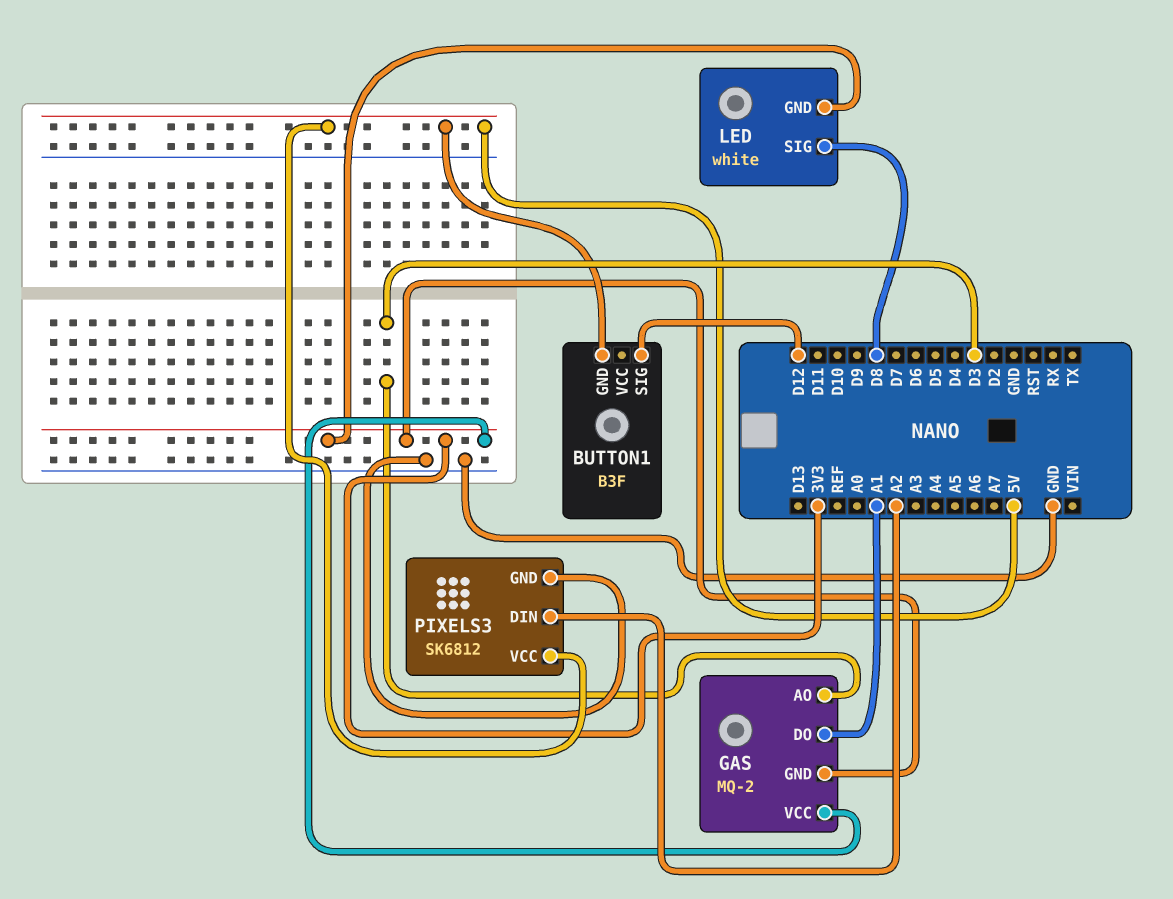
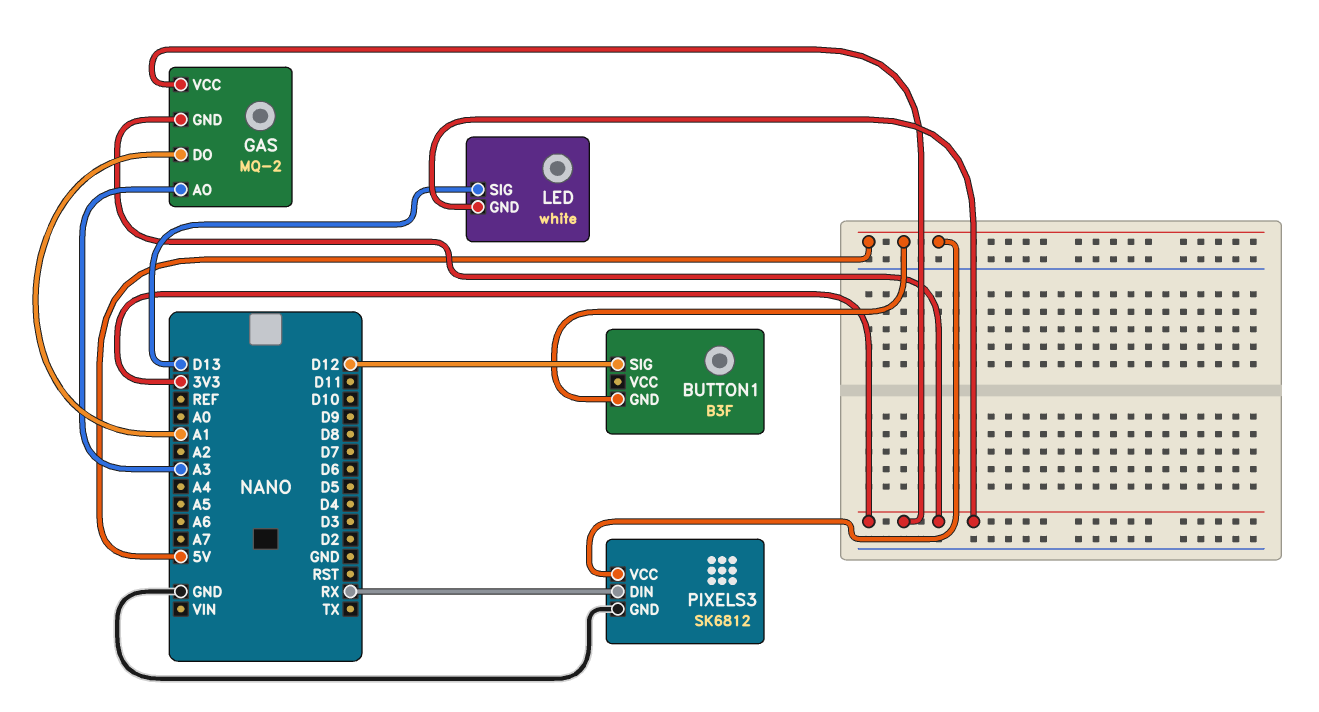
GAS pin AO: D3 -> A3
LED pin SIG: D8 -> D13
PIXELS3 pin DIN: A2 -> RX

